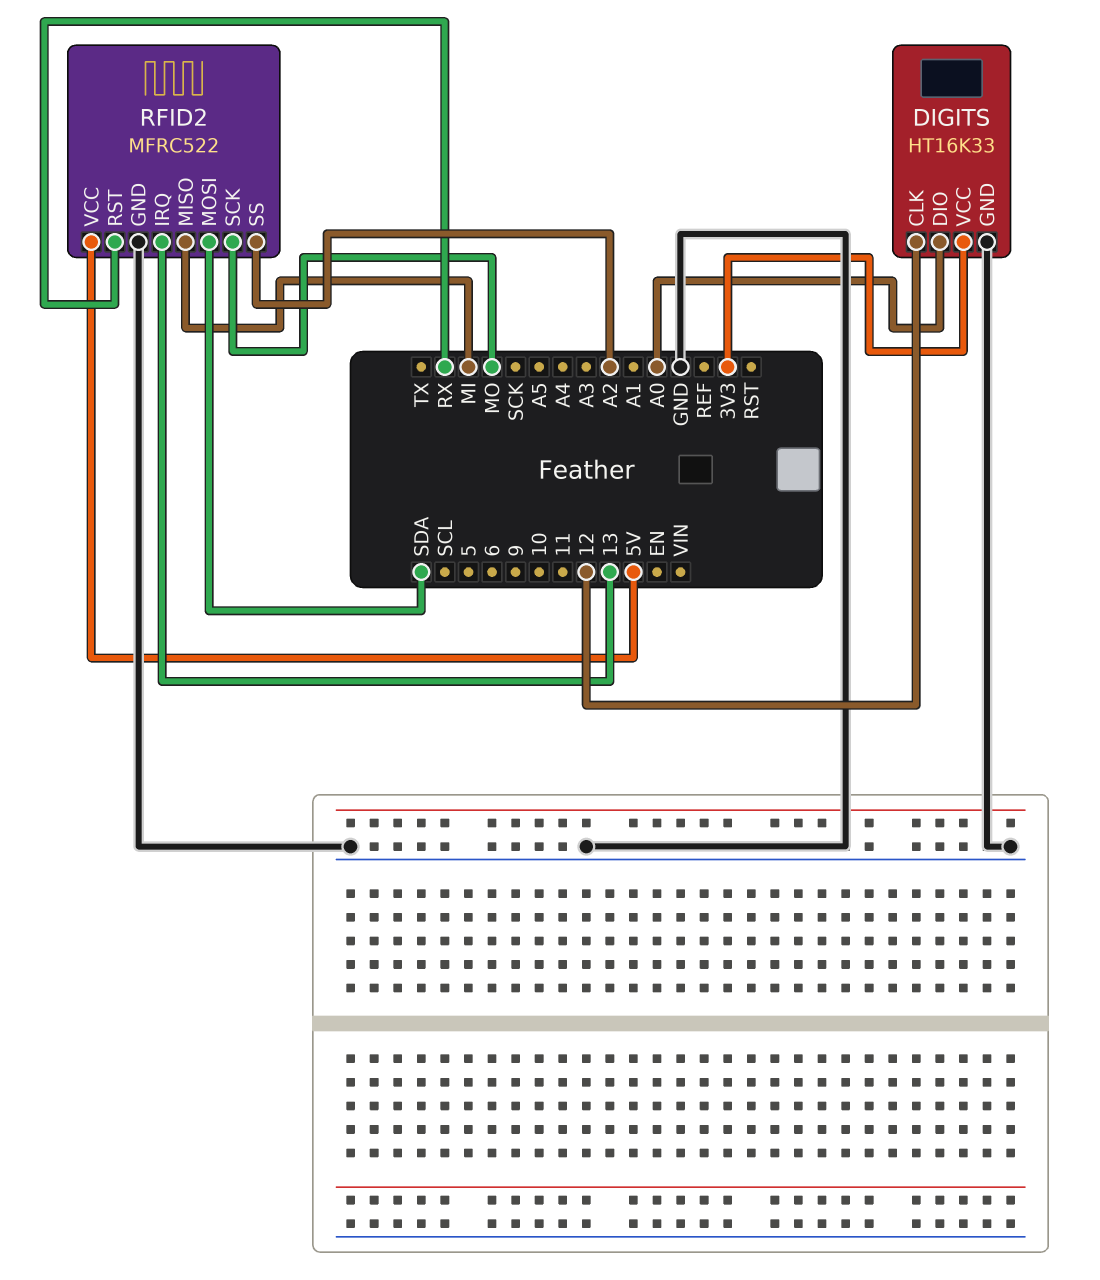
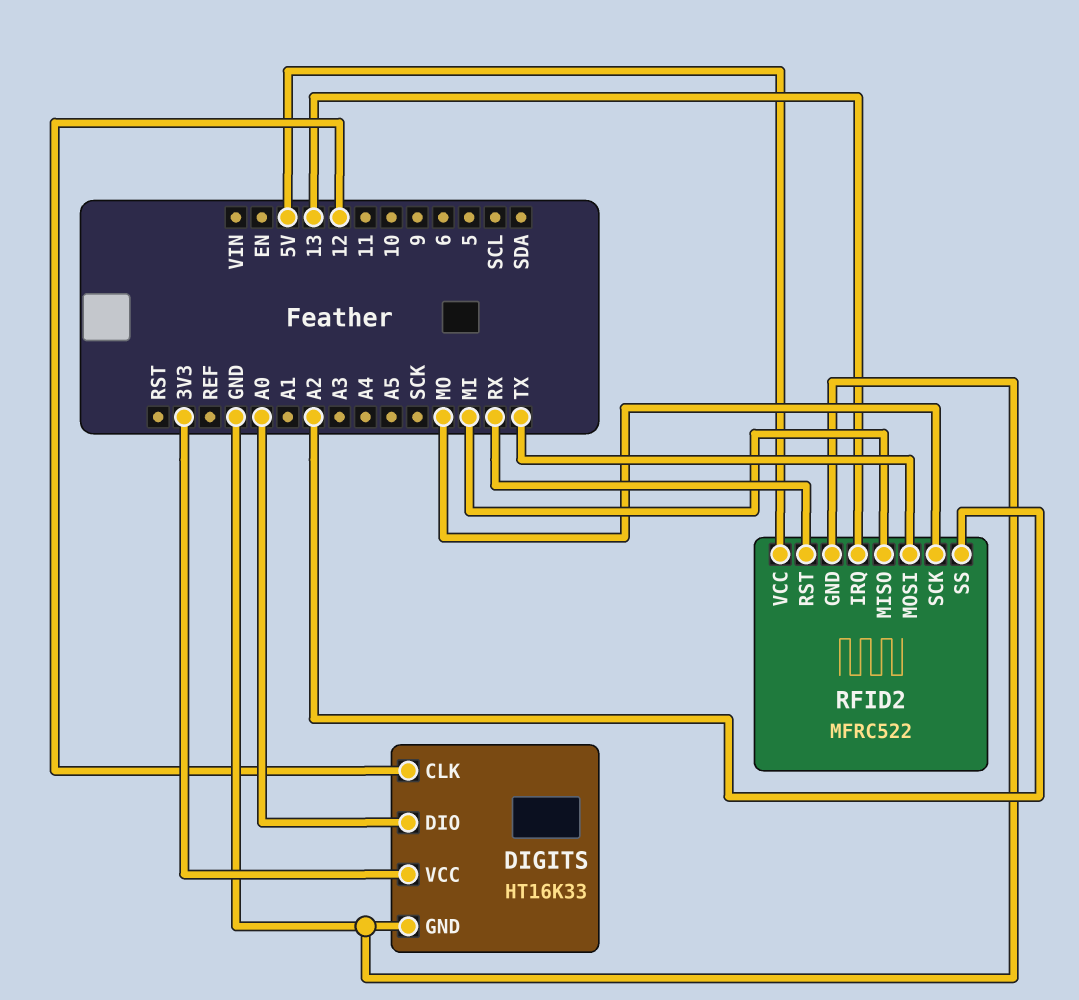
RFID2 pin MOSI: SDA -> TX

